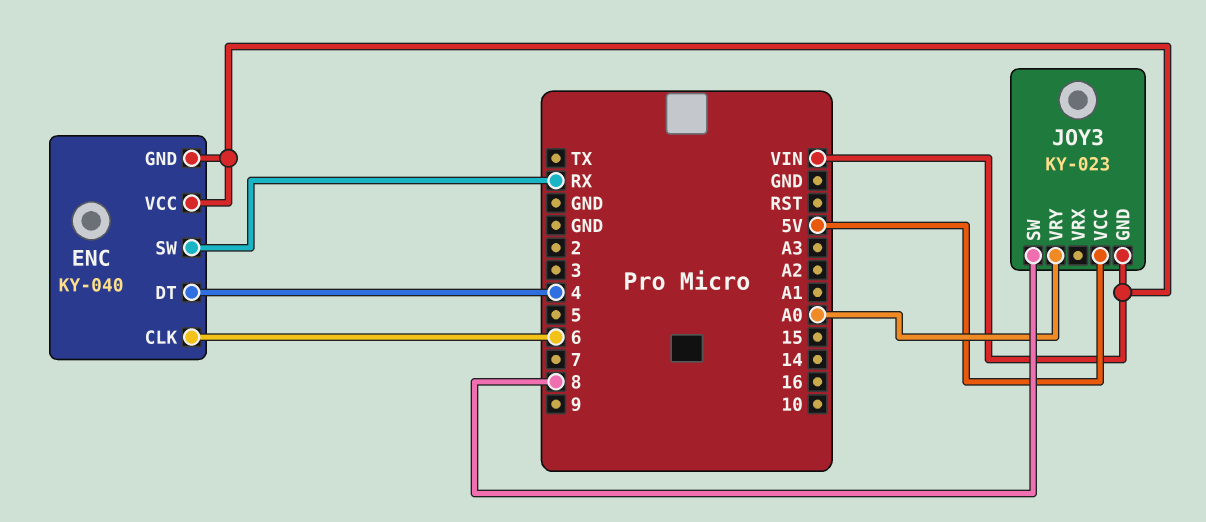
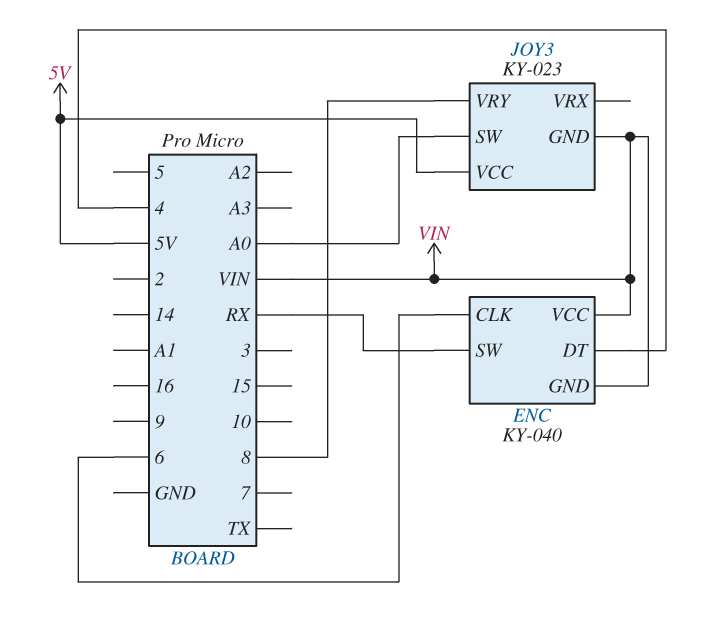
JOY3 pin SW: 8 -> A0
JOY3 pin VRY: A0 -> 8

